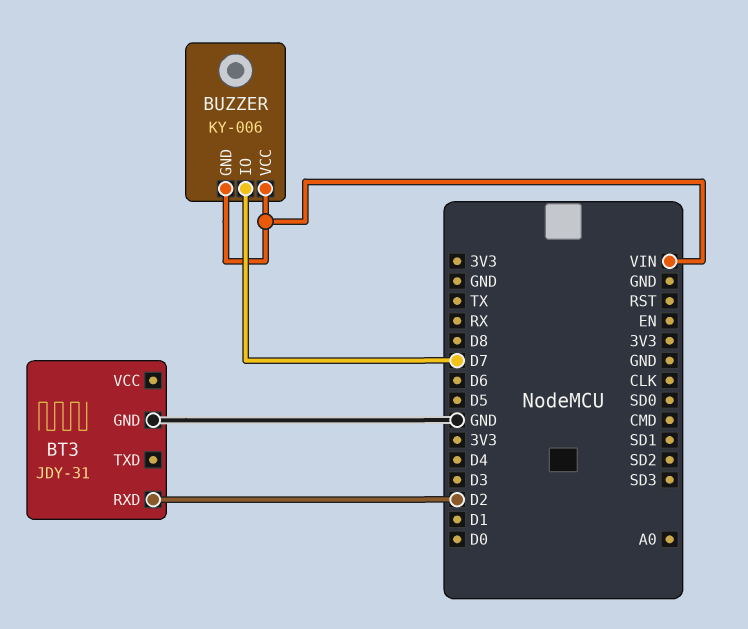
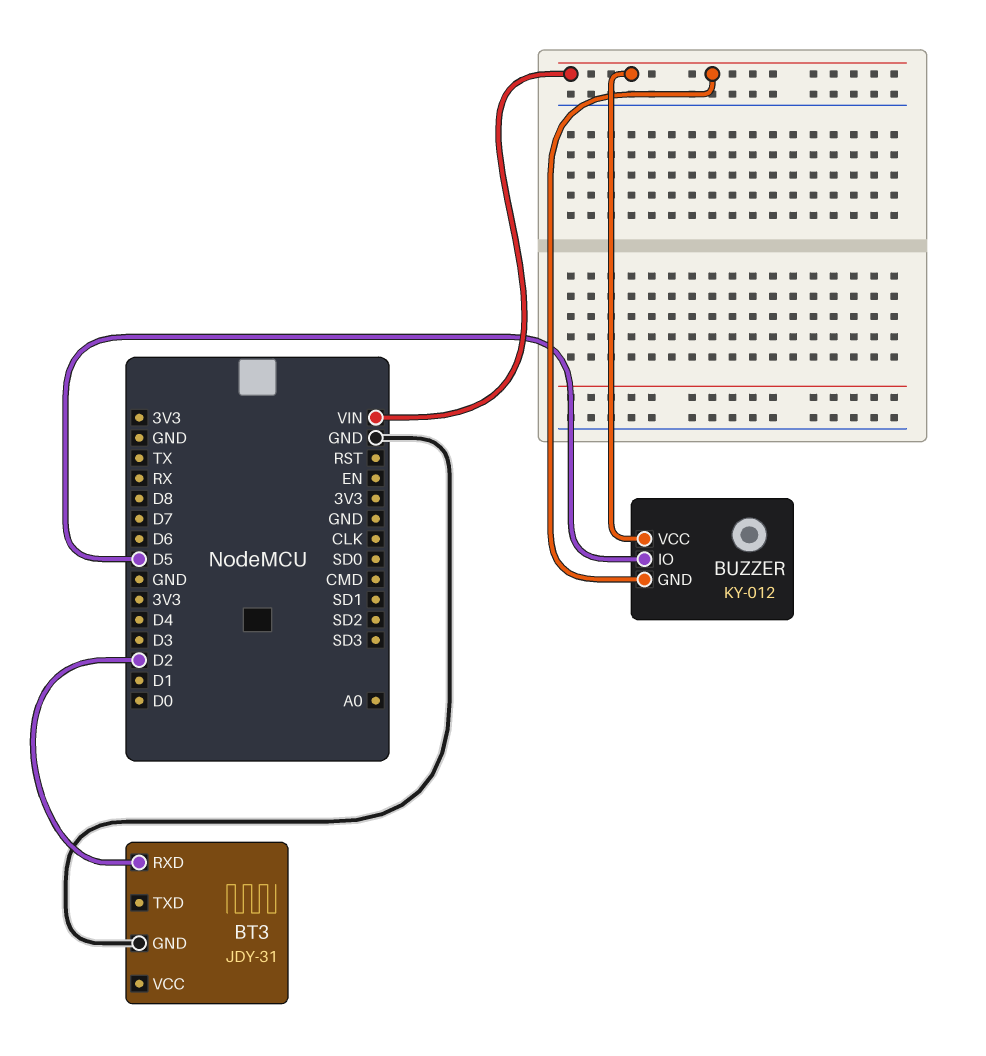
BUZZER: KY-006 -> KY-012
BUZZER pin IO: D7 -> D5

